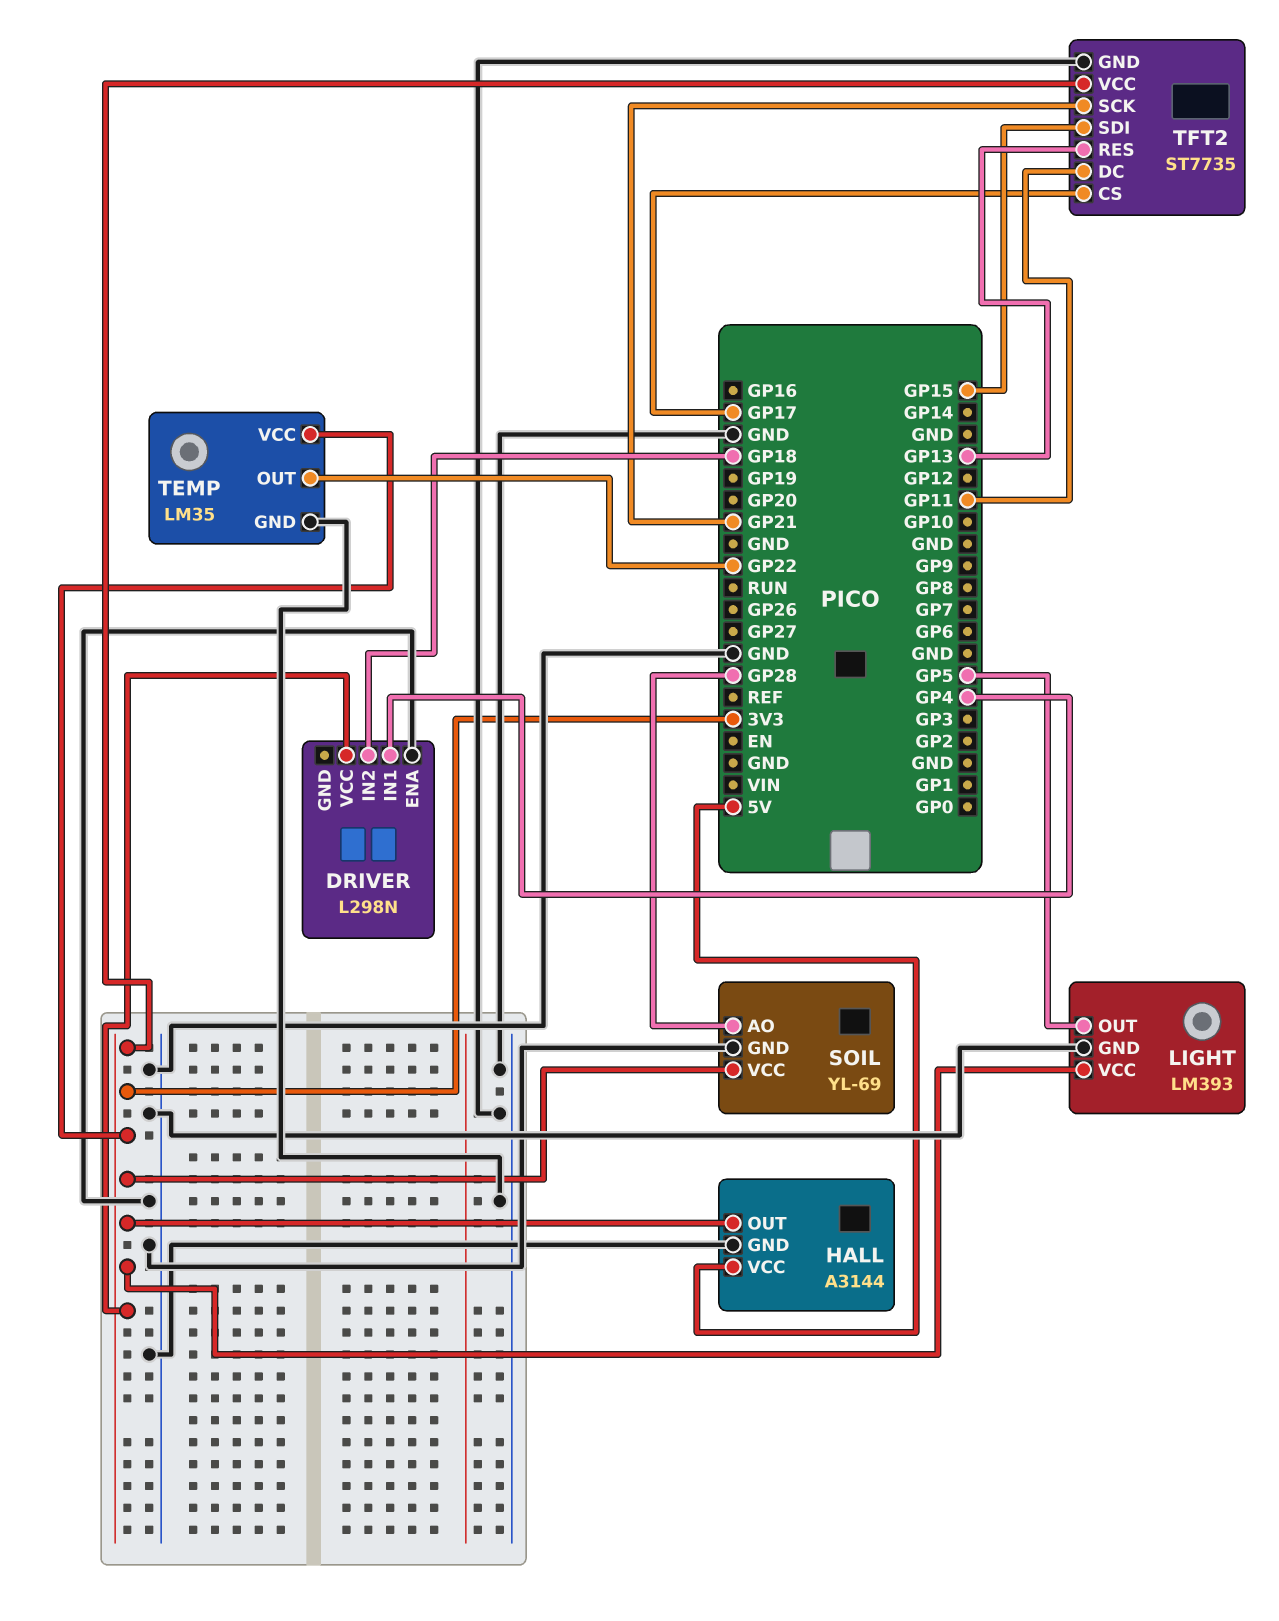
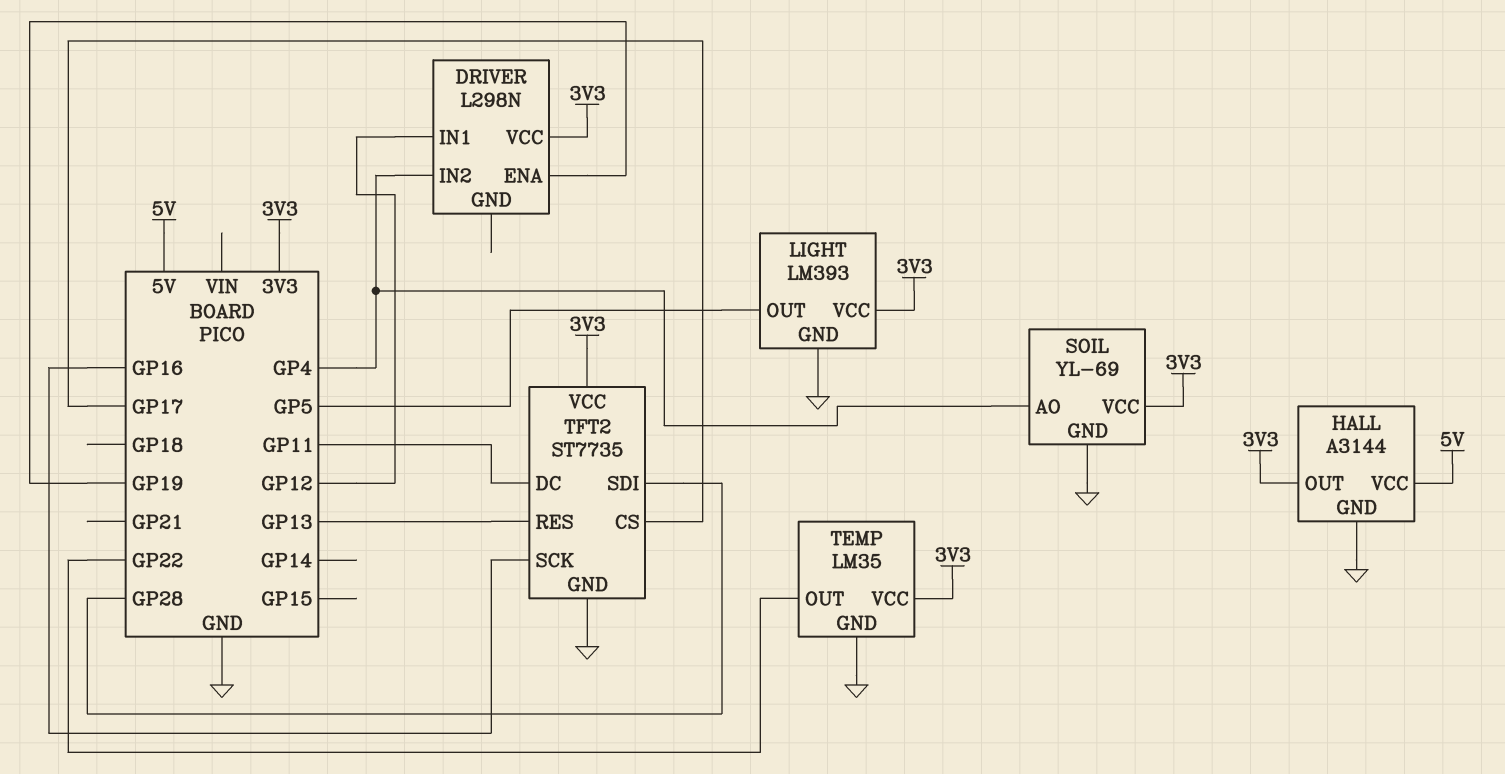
DRIVER pin ENA: GND -> GP19
DRIVER pin IN1: GP4 -> GP12
DRIVER pin IN2: GP18 -> GP4
SOIL pin AO: GP28 -> GP4
TFT2 pin SCK: GP21 -> GP16
TFT2 pin SDI: GP15 -> GP28

